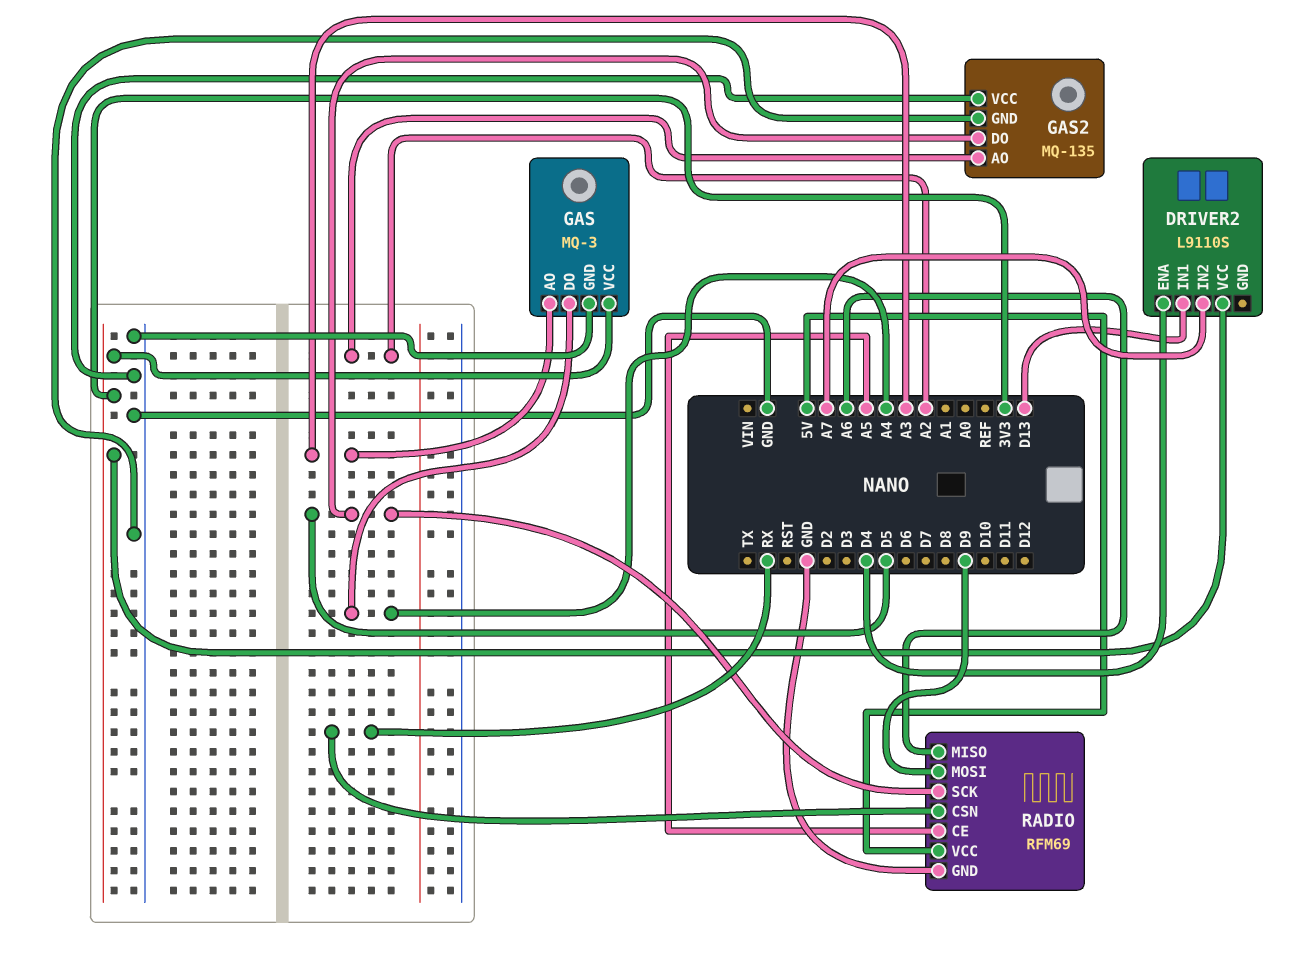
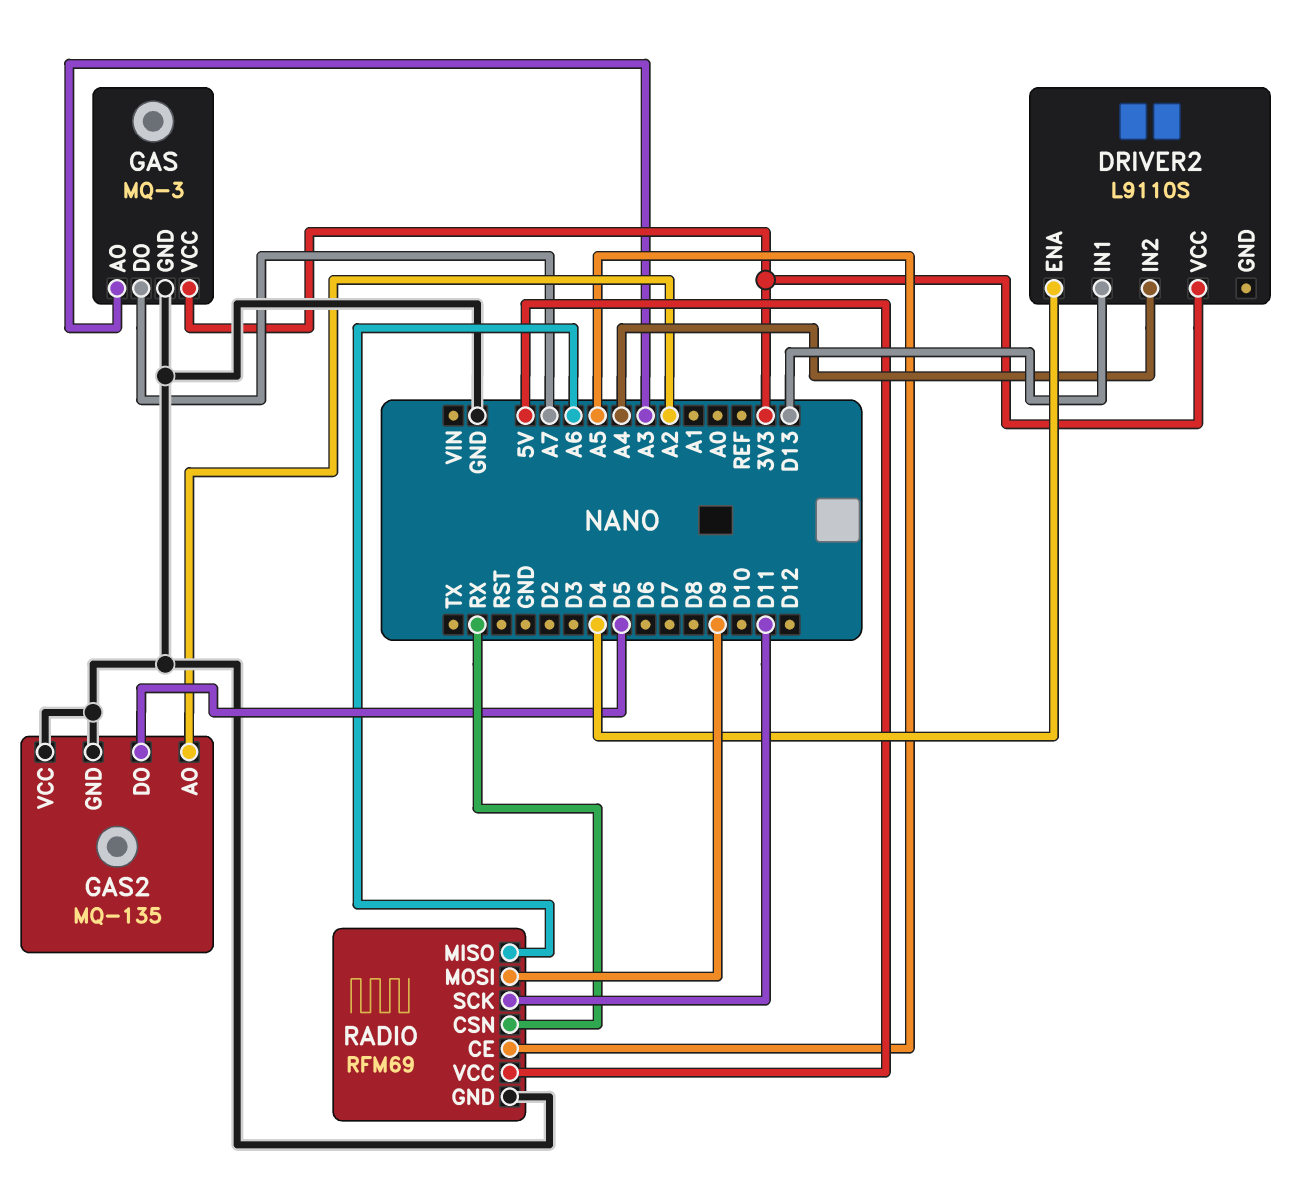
DRIVER2 pin IN2: A7 -> A4
GAS pin DO: A4 -> A7
RADIO pin SCK: D5 -> D11

